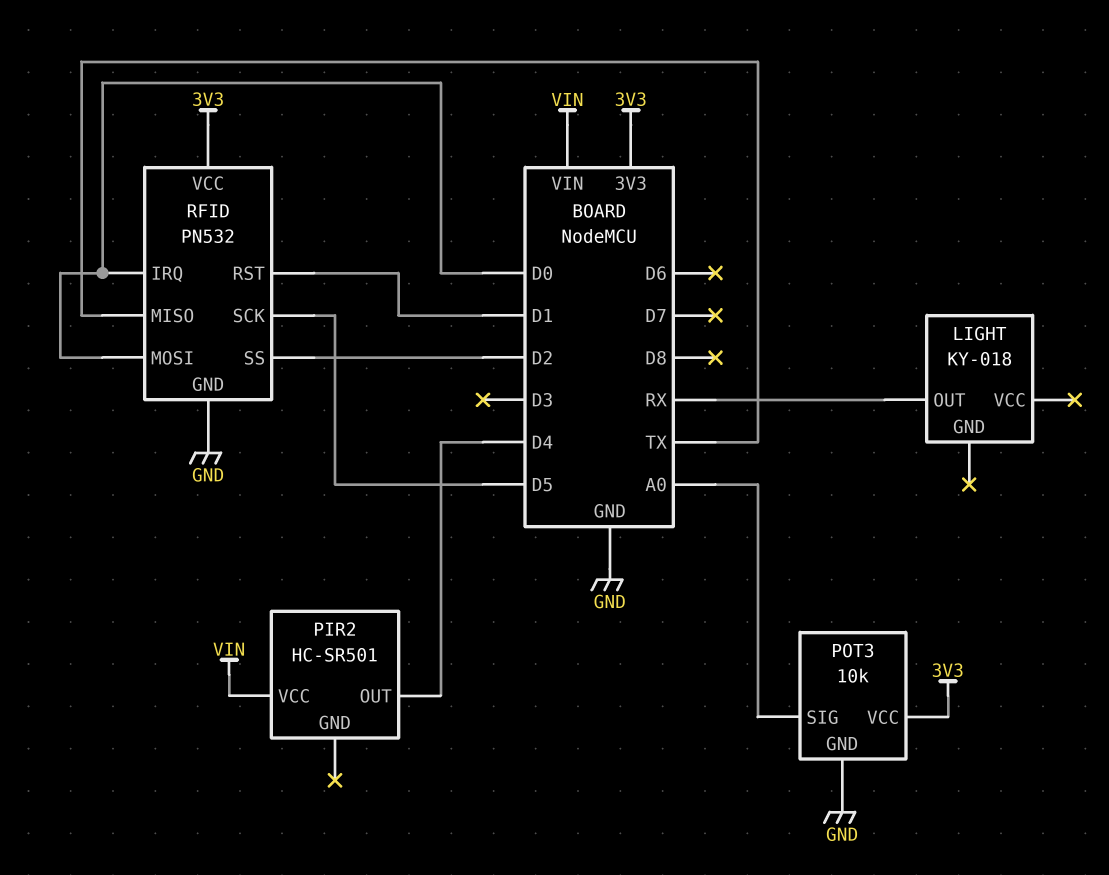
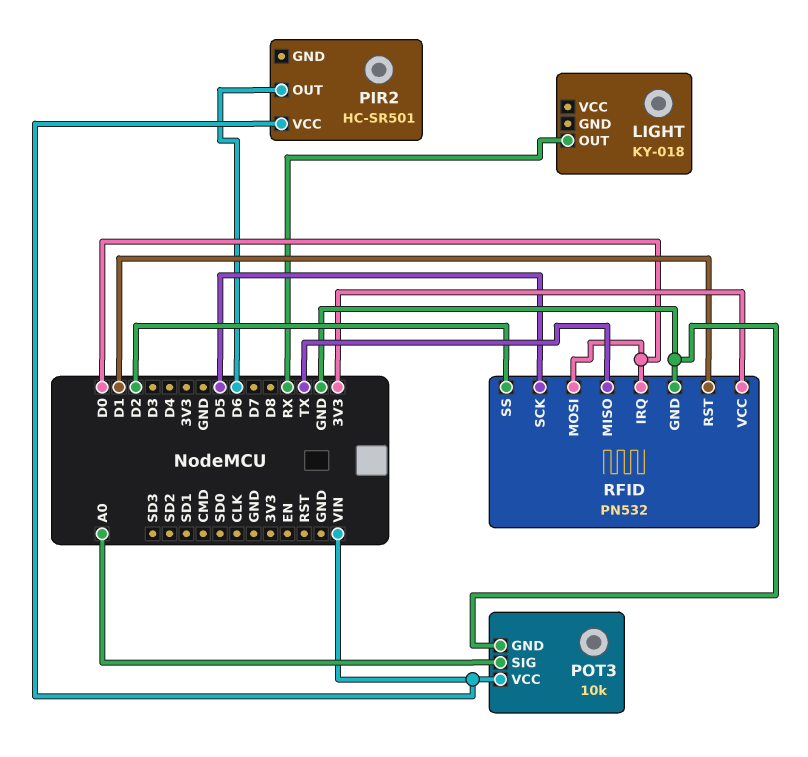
PIR2 pin OUT: D4 -> D6
POT3 pin VCC: 3V3 -> VIN

